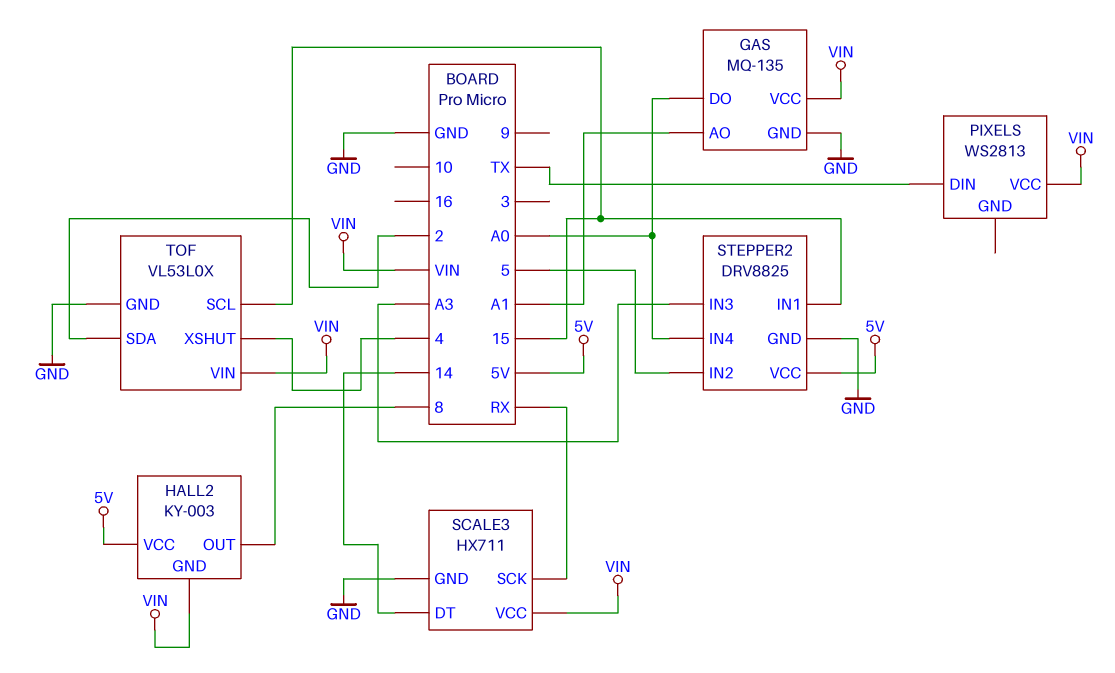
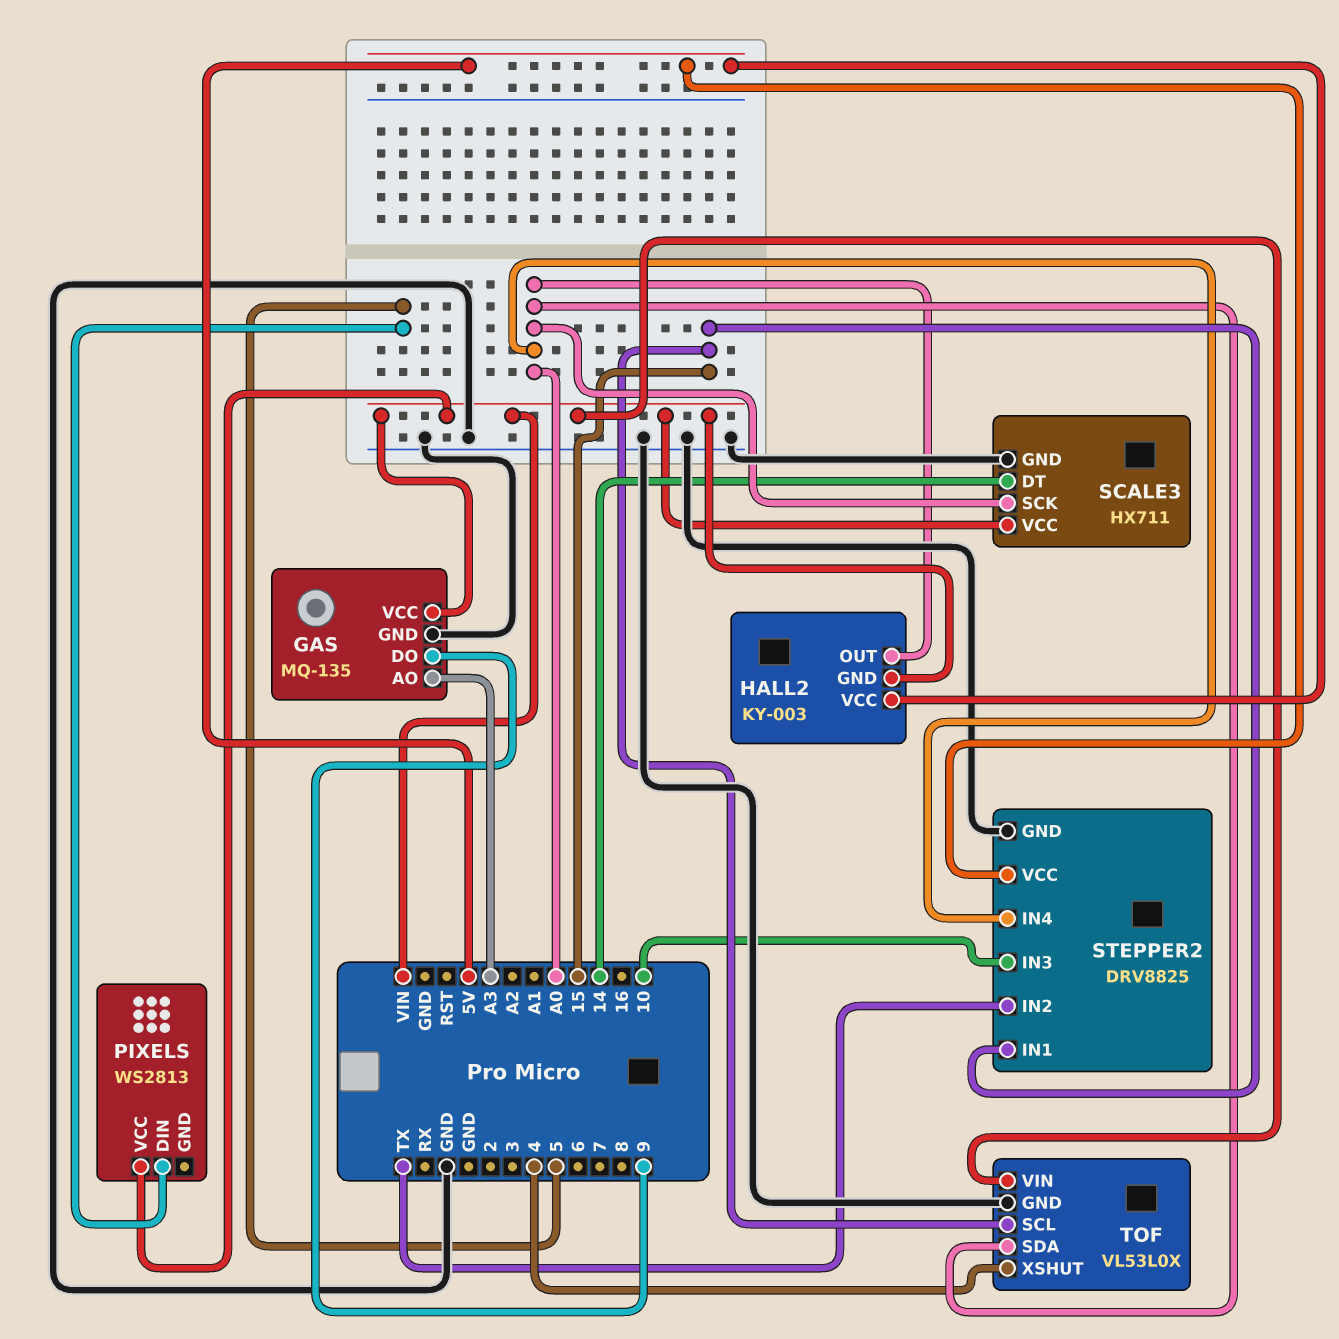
GAS pin AO: A1 -> A3
GAS pin DO: A0 -> 9
HALL2 pin OUT: 8 -> A0
PIXELS pin DIN: TX -> 5
SCALE3 pin SCK: RX -> A0
STEPPER2 pin IN2: 5 -> TX
STEPPER2 pin IN3: A3 -> 10
TOF pin SDA: 2 -> A0

